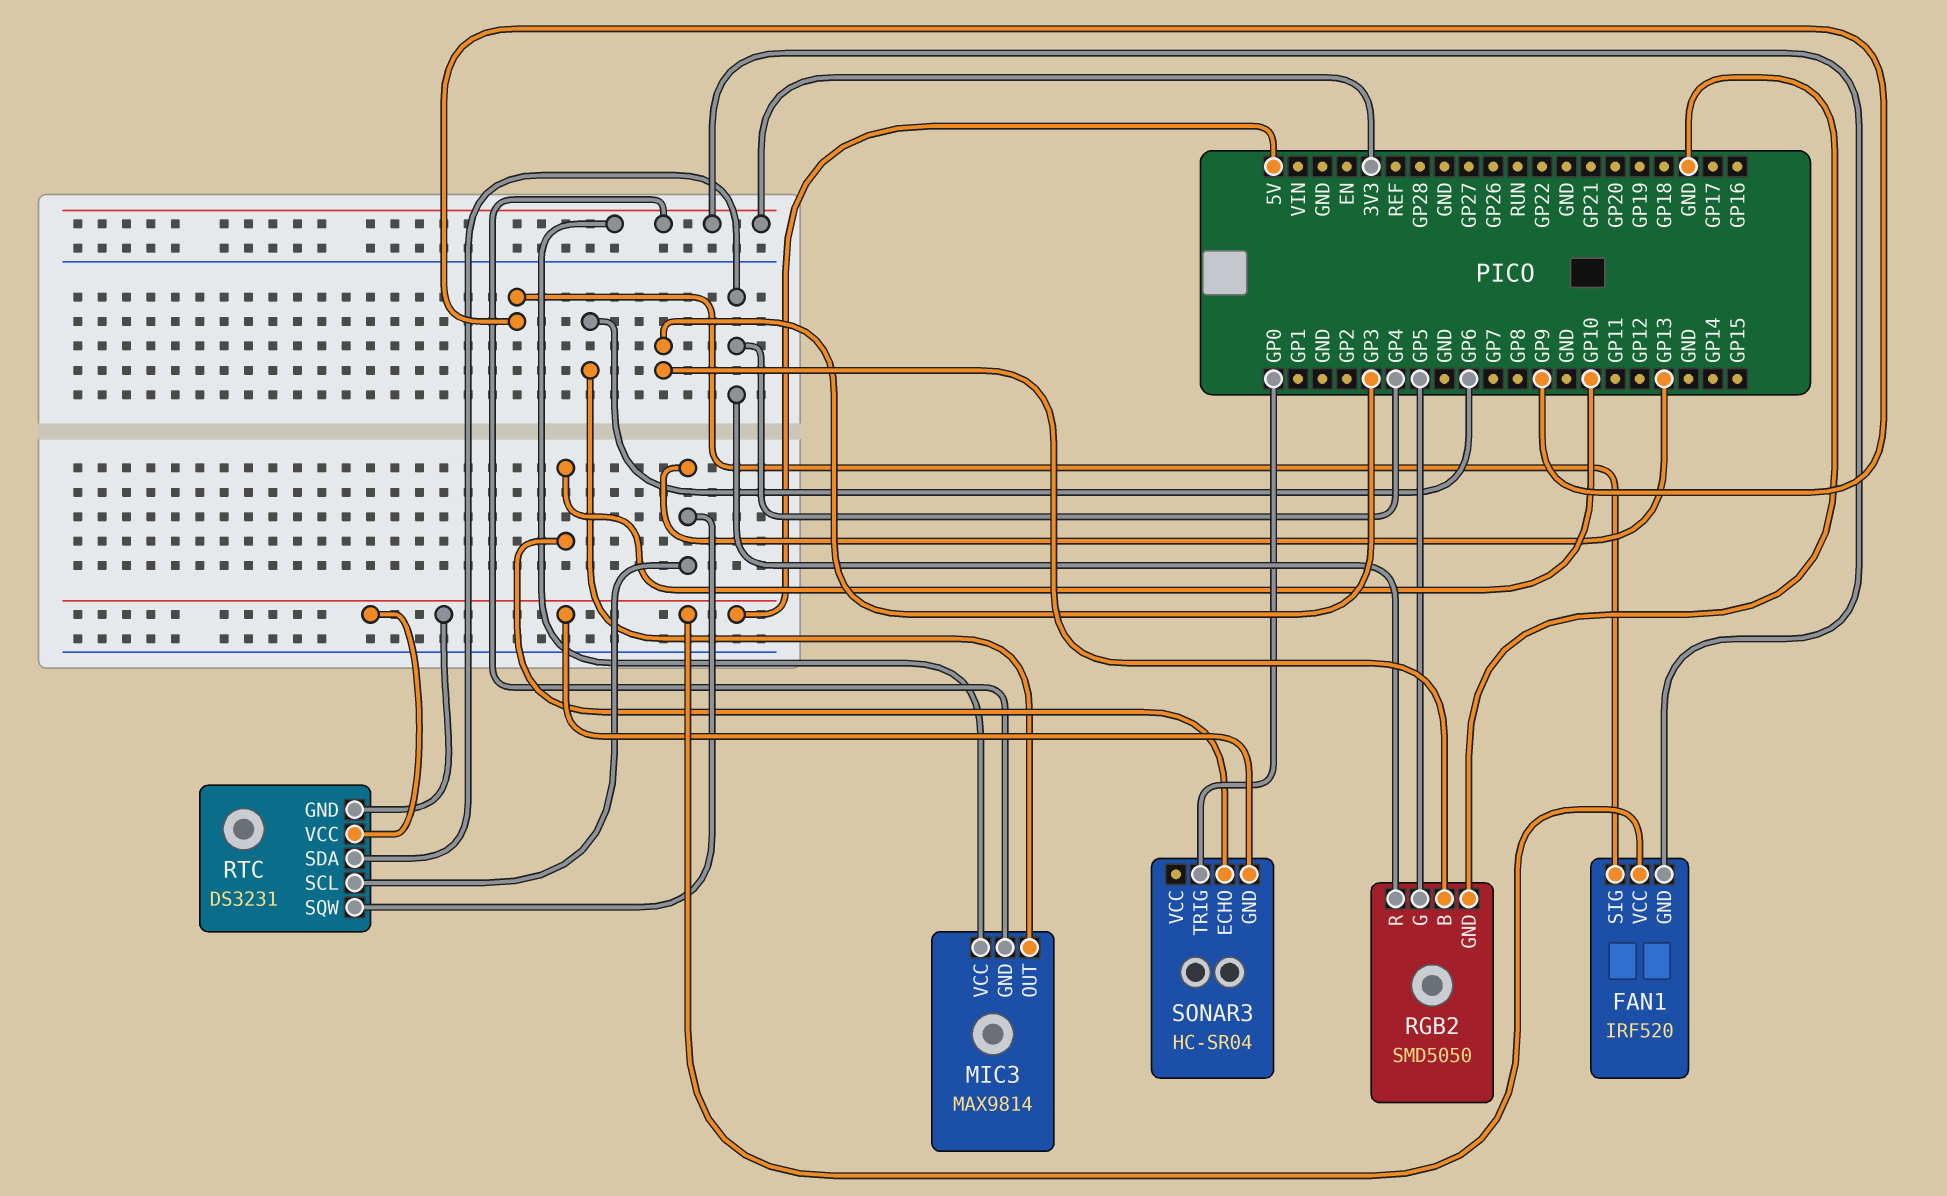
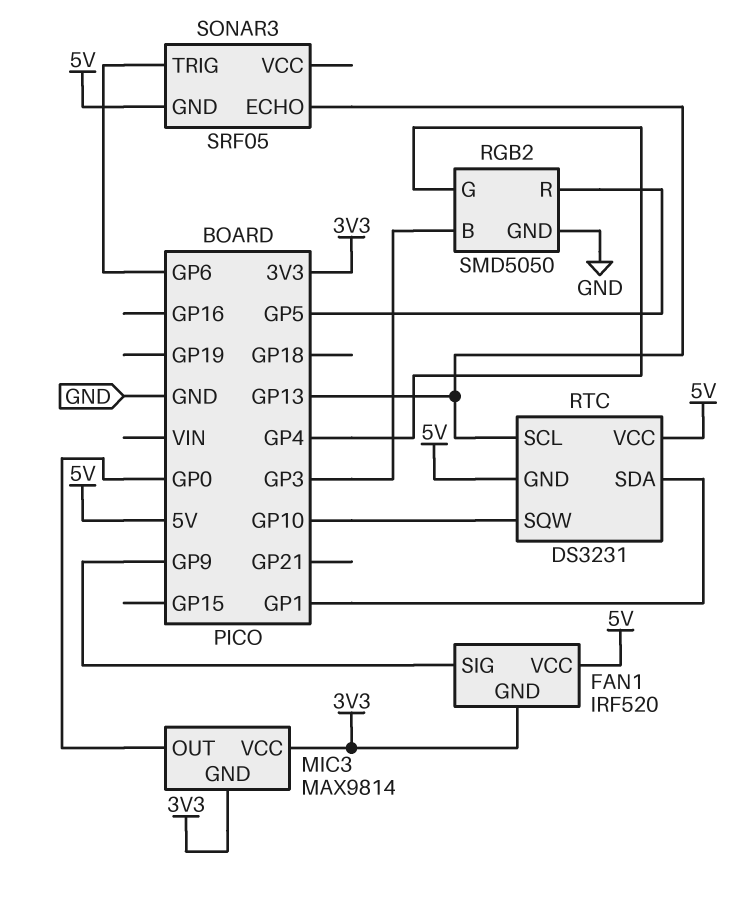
MIC3 pin OUT: GP6 -> GP0
RGB2 pin G: GP5 -> GP4
RGB2 pin R: GP4 -> GP5
RTC pin SDA: GP4 -> GP1
RTC pin SQW: GP13 -> GP10
SONAR3: HC-SR04 -> SRF05
SONAR3 pin ECHO: GP10 -> GP13
SONAR3 pin TRIG: GP0 -> GP6

